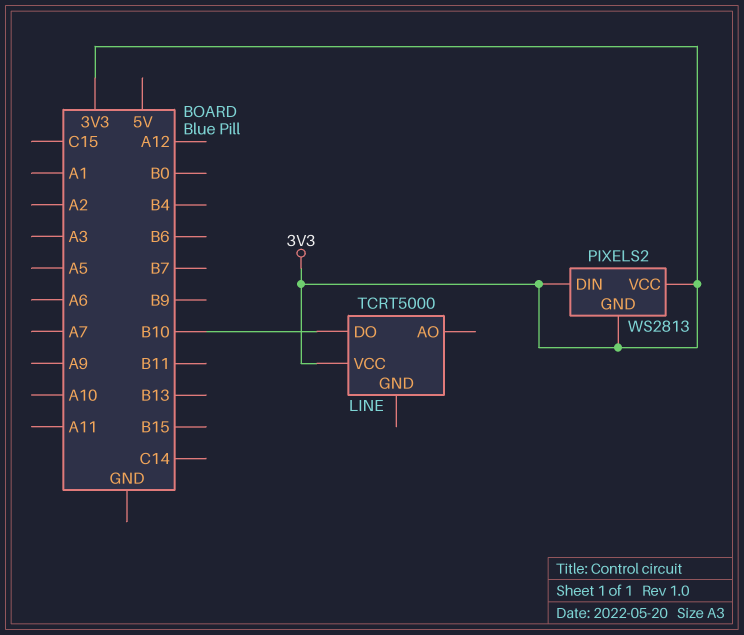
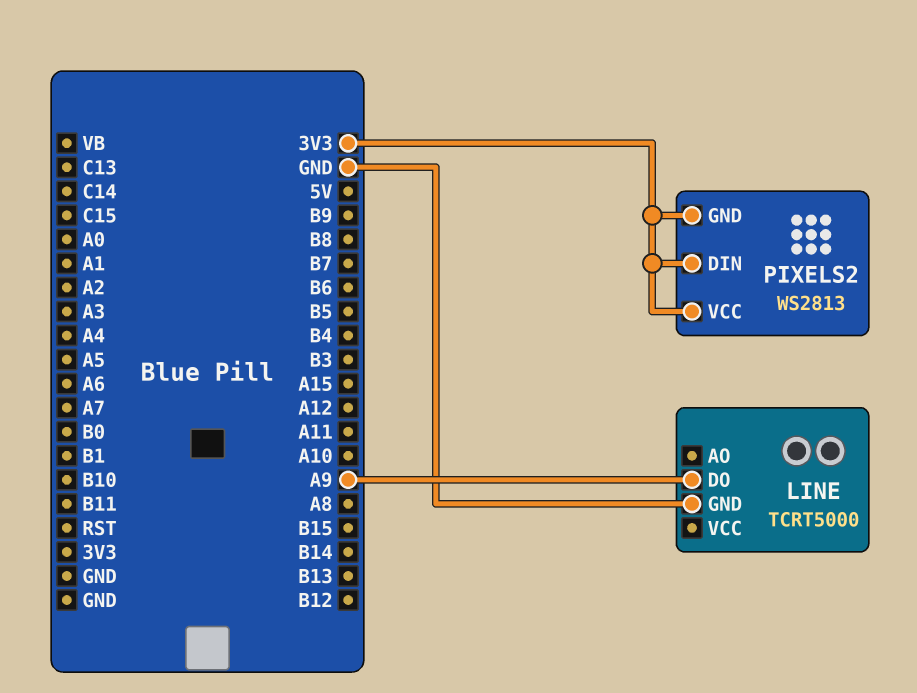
LINE pin DO: B10 -> A9
LINE pin GND: none -> GND
LINE pin VCC: 3V3 -> none

